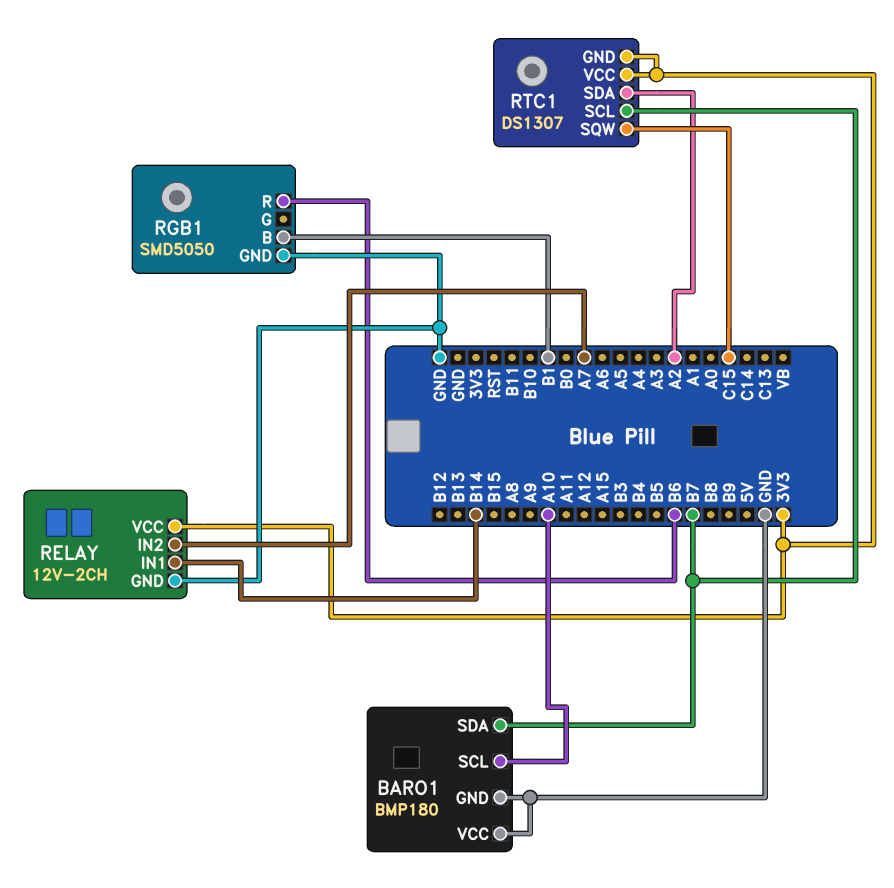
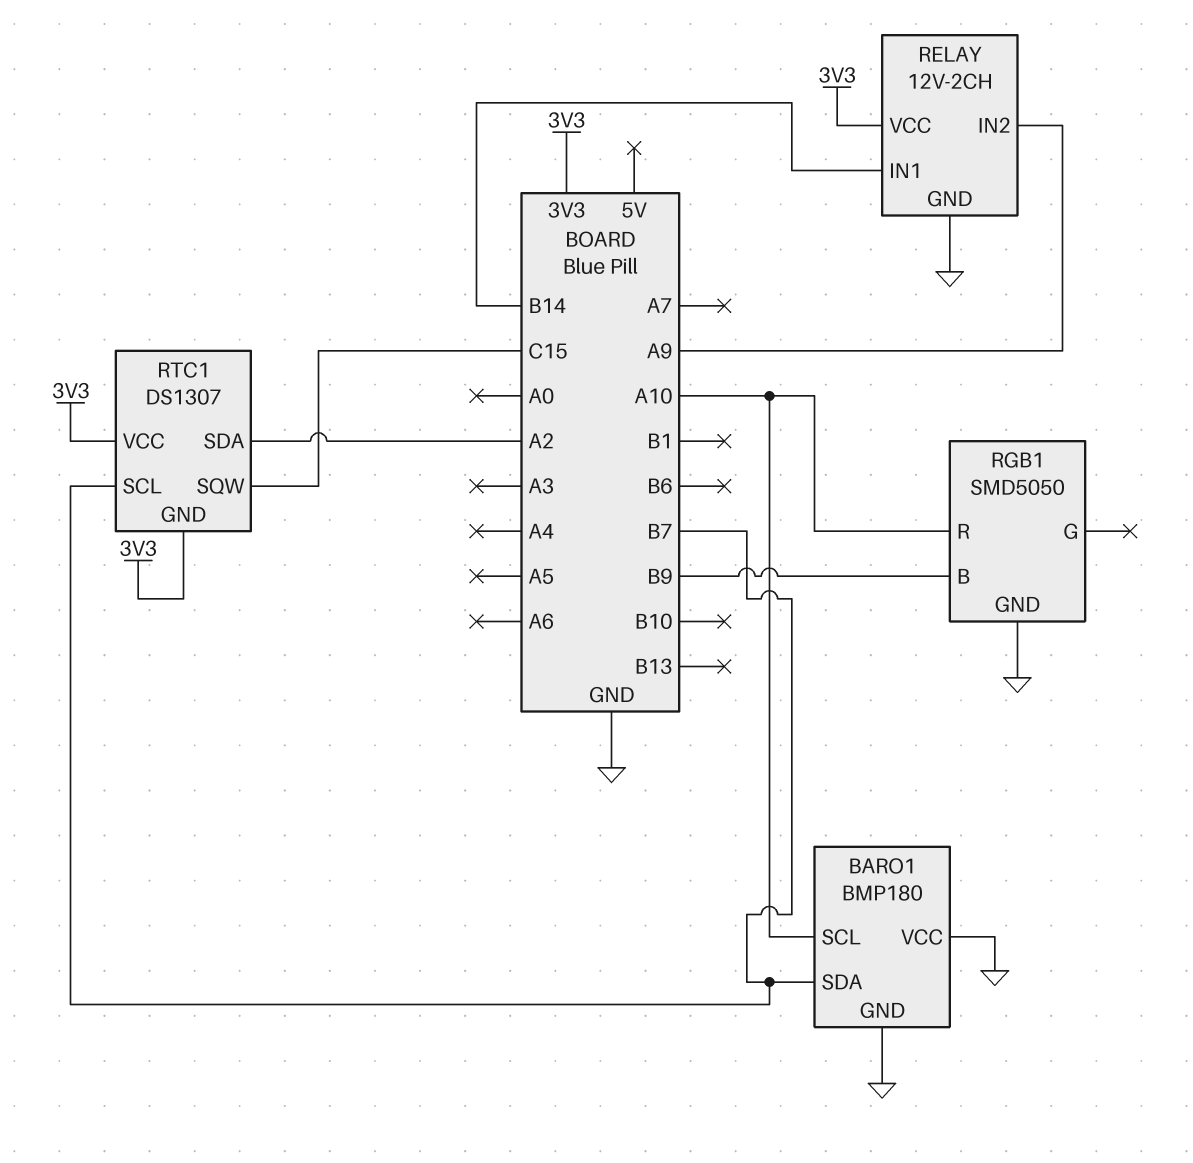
RELAY pin IN2: A7 -> A9
RGB1 pin B: B1 -> B9
RGB1 pin R: B6 -> A10

